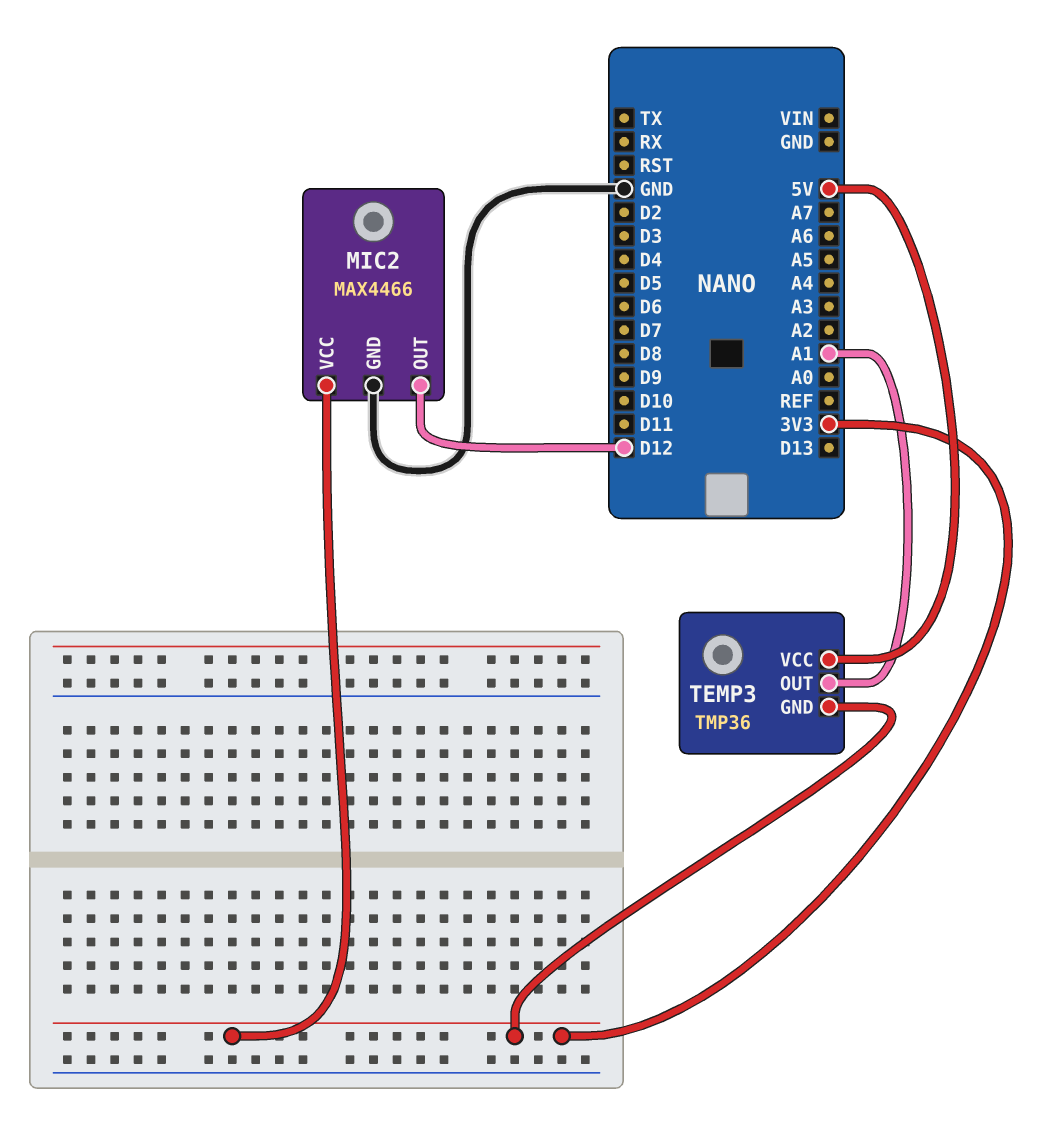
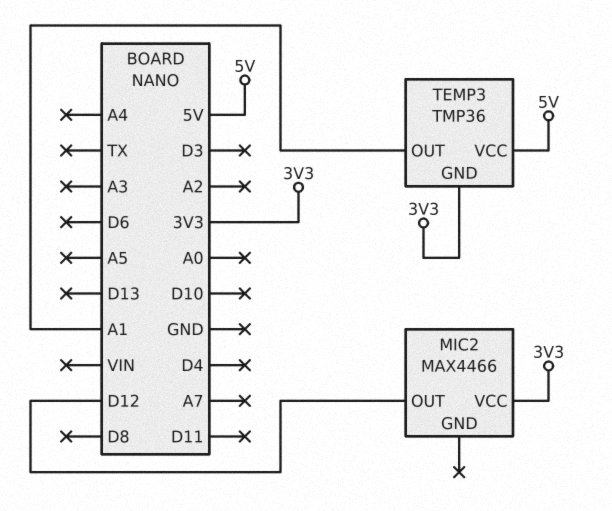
MIC2 pin GND: GND -> none

